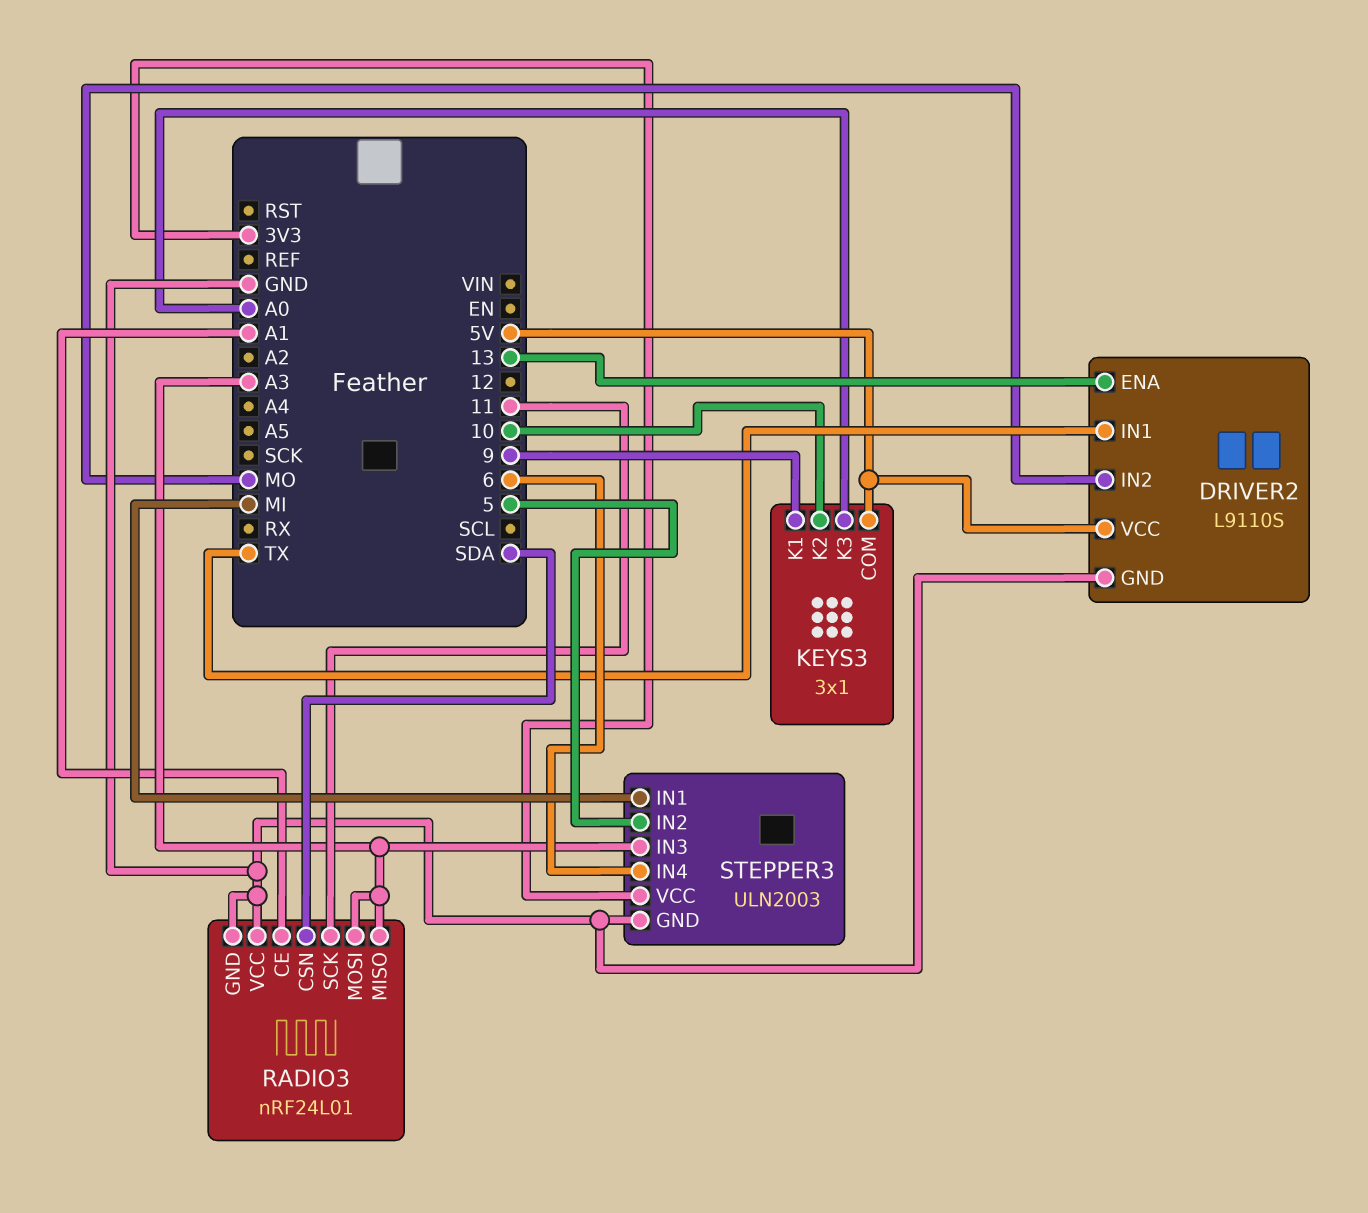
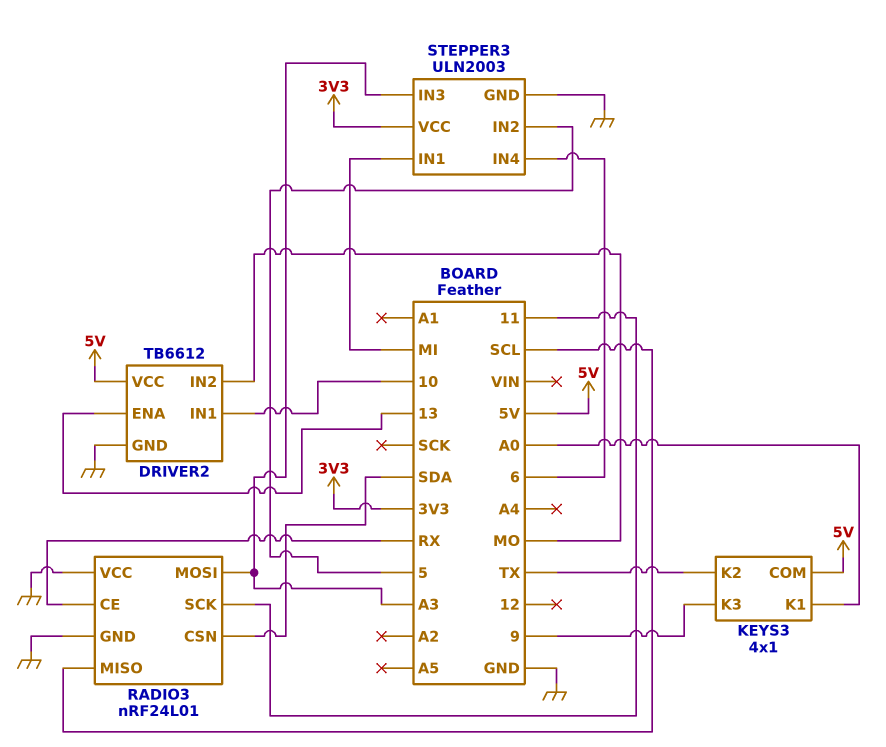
DRIVER2: L9110S -> TB6612
DRIVER2 pin IN1: TX -> 10
KEYS3: 3x1 -> 4x1
KEYS3 pin K1: 9 -> A0
KEYS3 pin K2: 10 -> TX
KEYS3 pin K3: A0 -> 9
RADIO3 pin CE: A1 -> RX
RADIO3 pin MISO: A3 -> SCL

